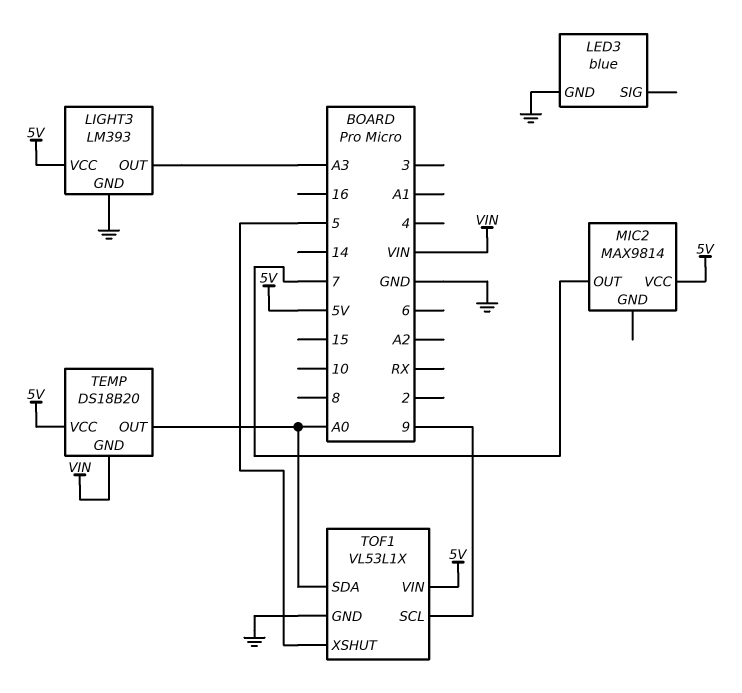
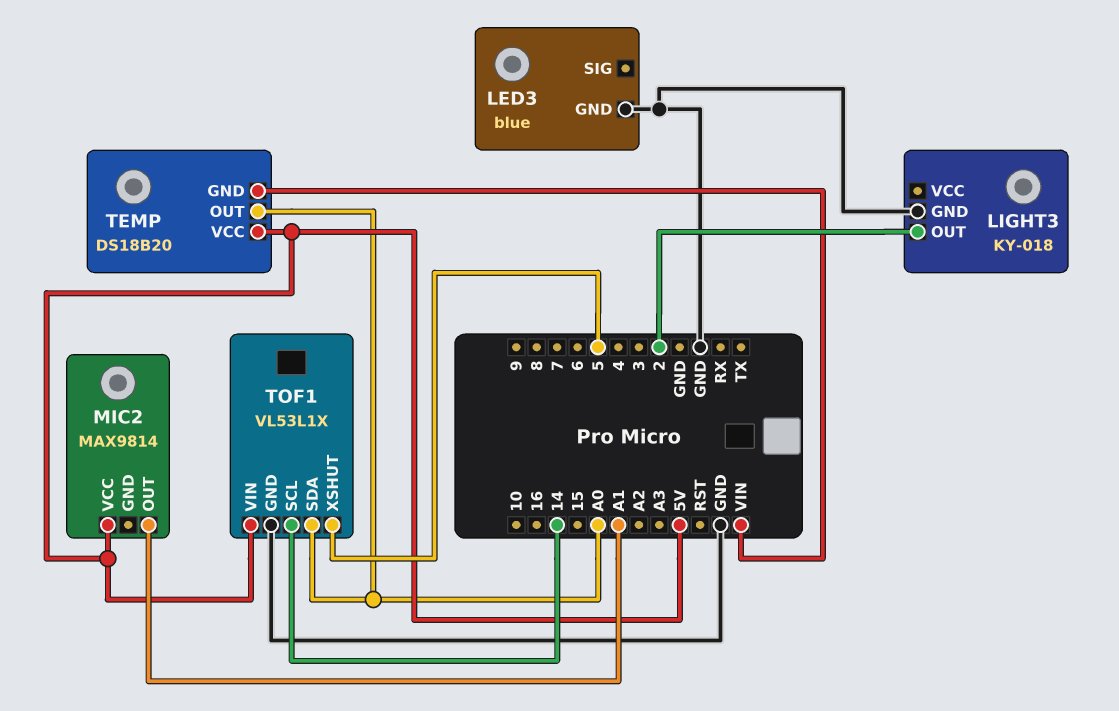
LIGHT3: LM393 -> KY-018
LIGHT3 pin OUT: A3 -> 2
LIGHT3 pin VCC: 5V -> none
MIC2 pin OUT: 7 -> A1
TOF1 pin SCL: 9 -> 14

